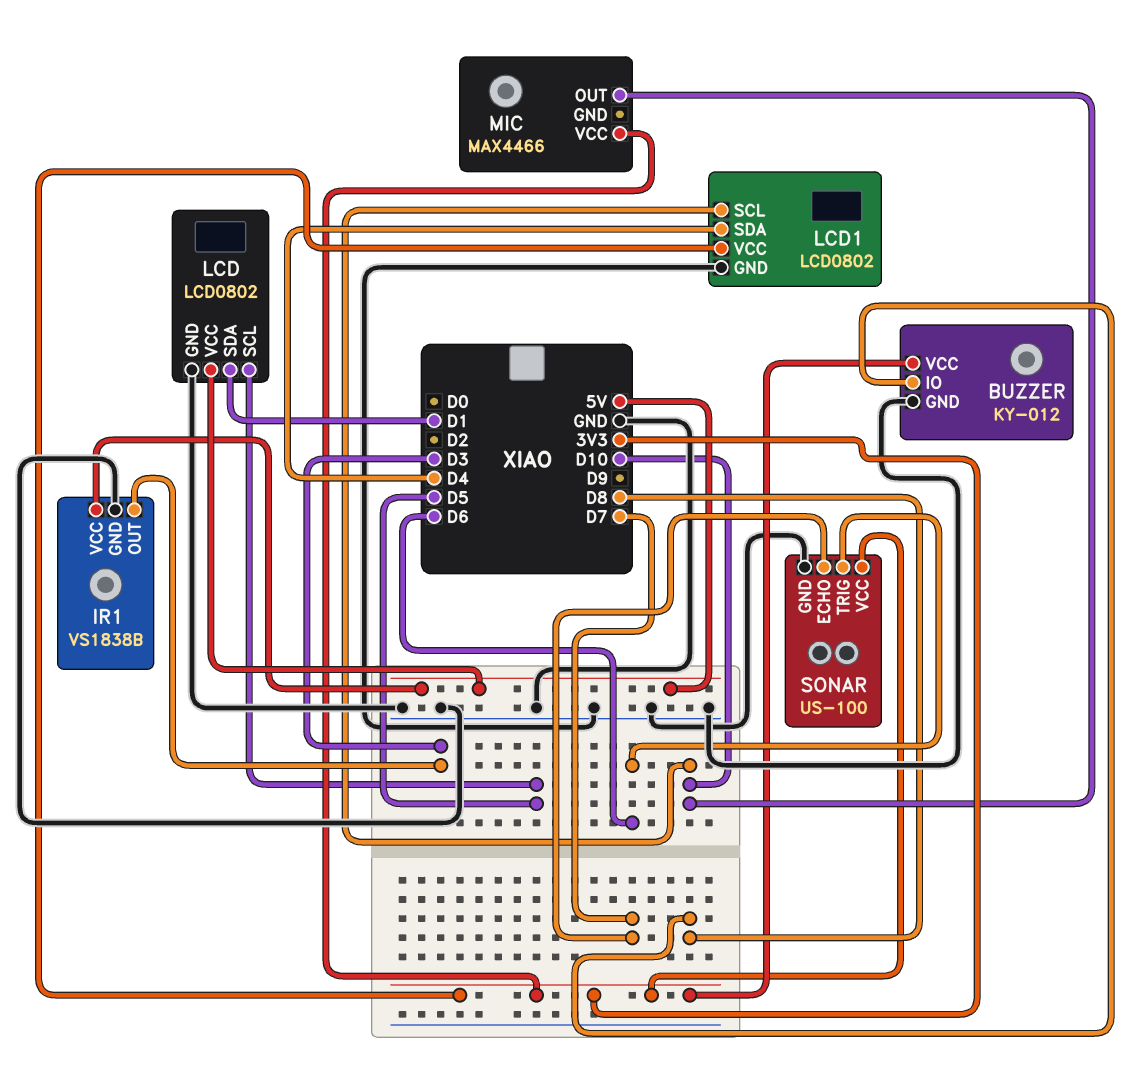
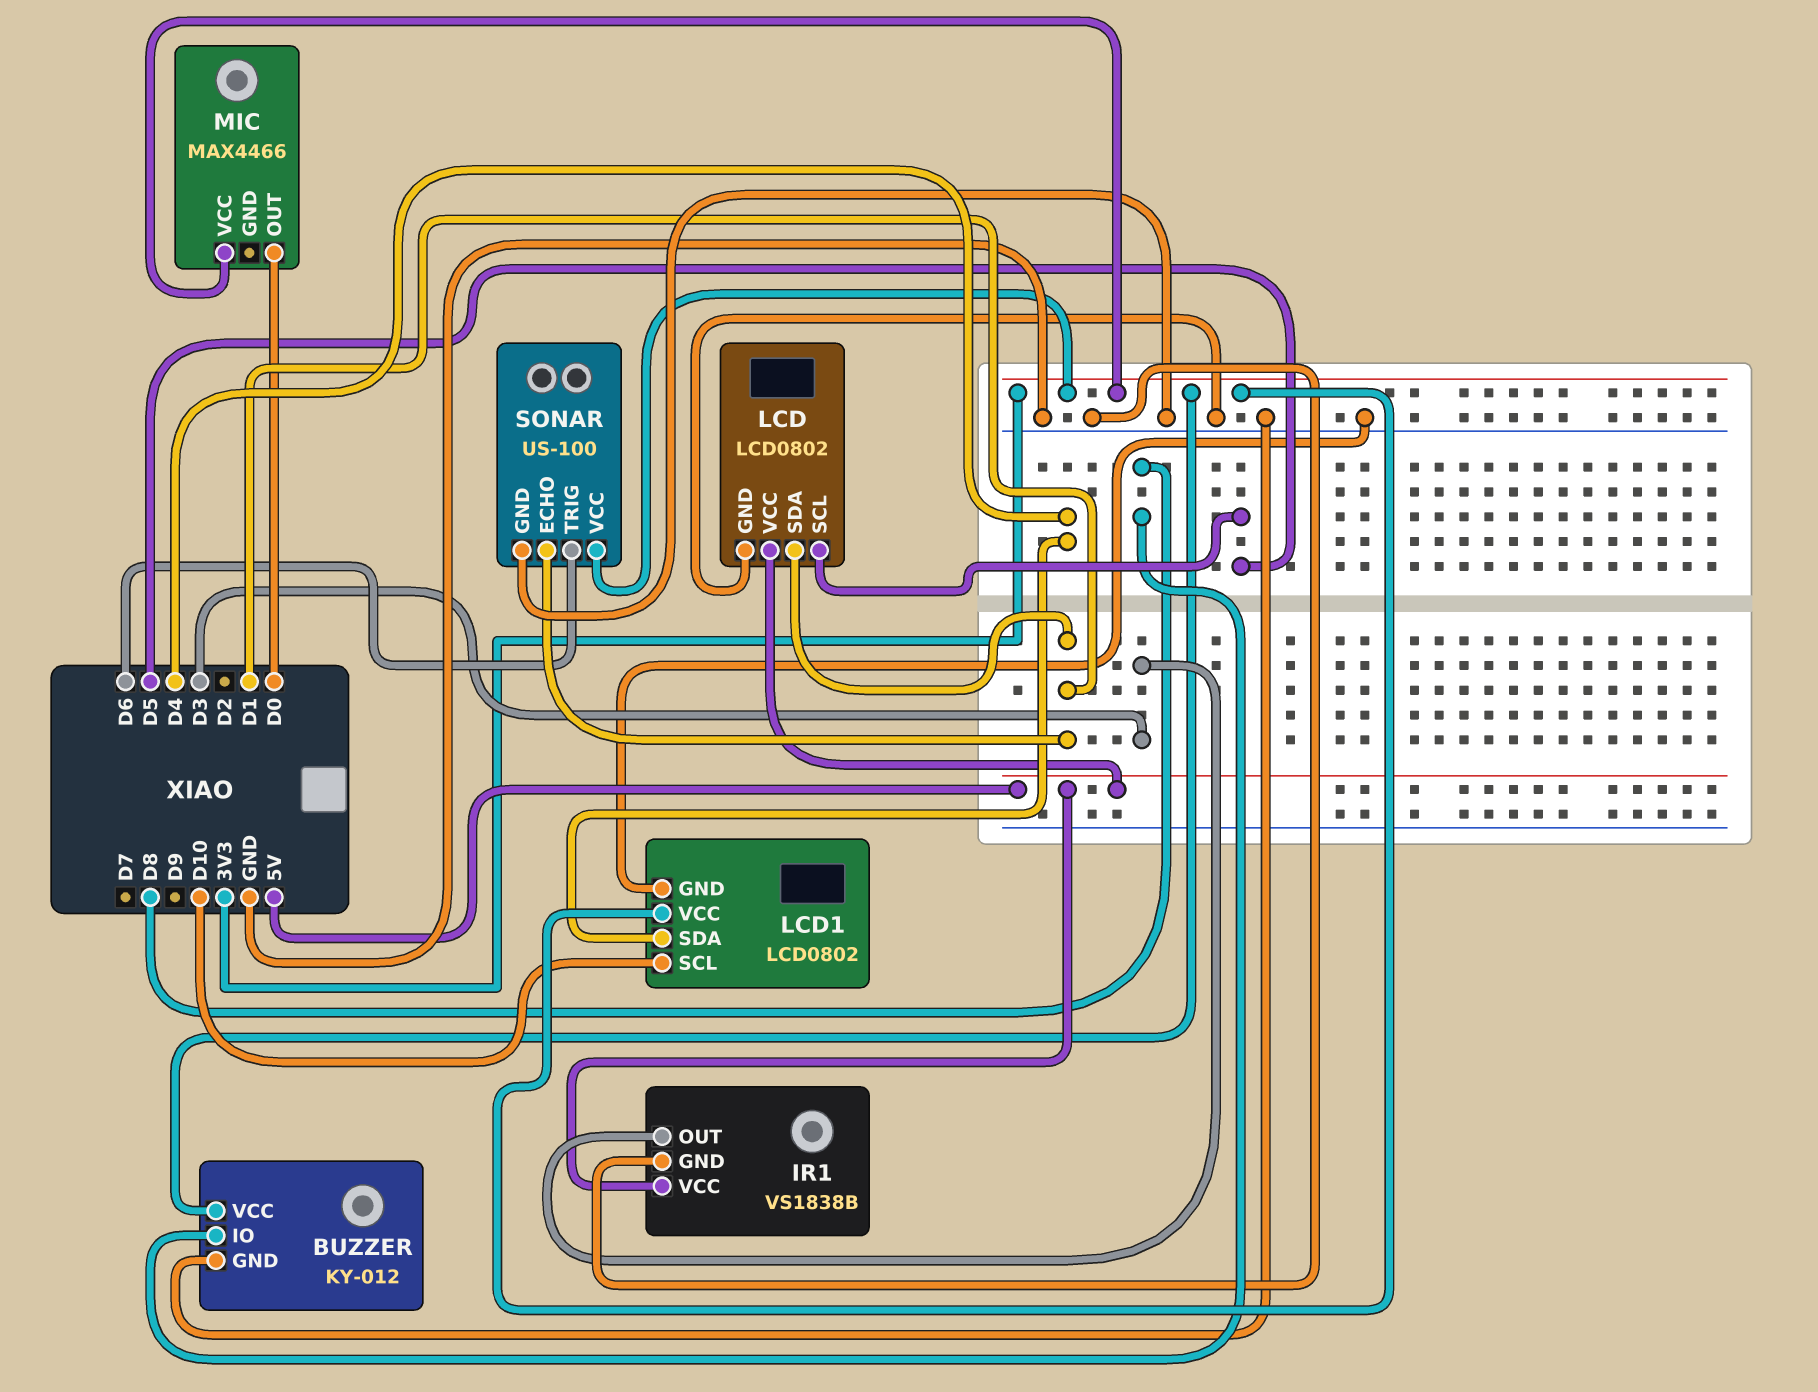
MIC pin OUT: D10 -> D0
SONAR pin ECHO: D7 -> D1

